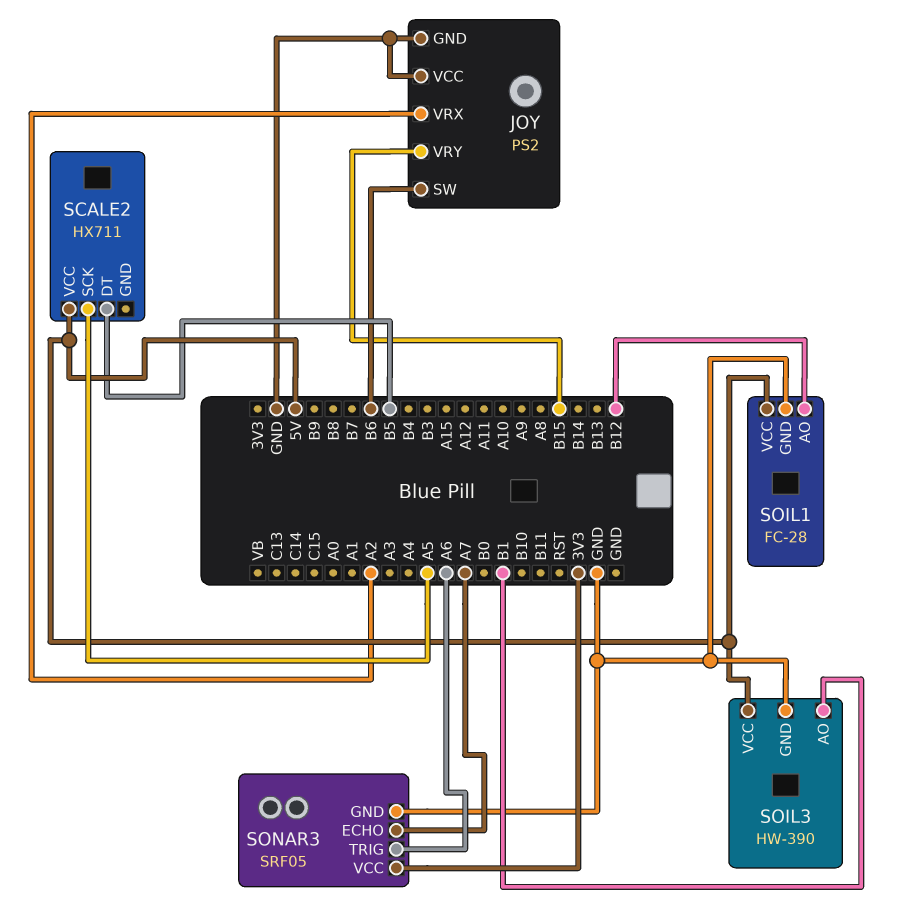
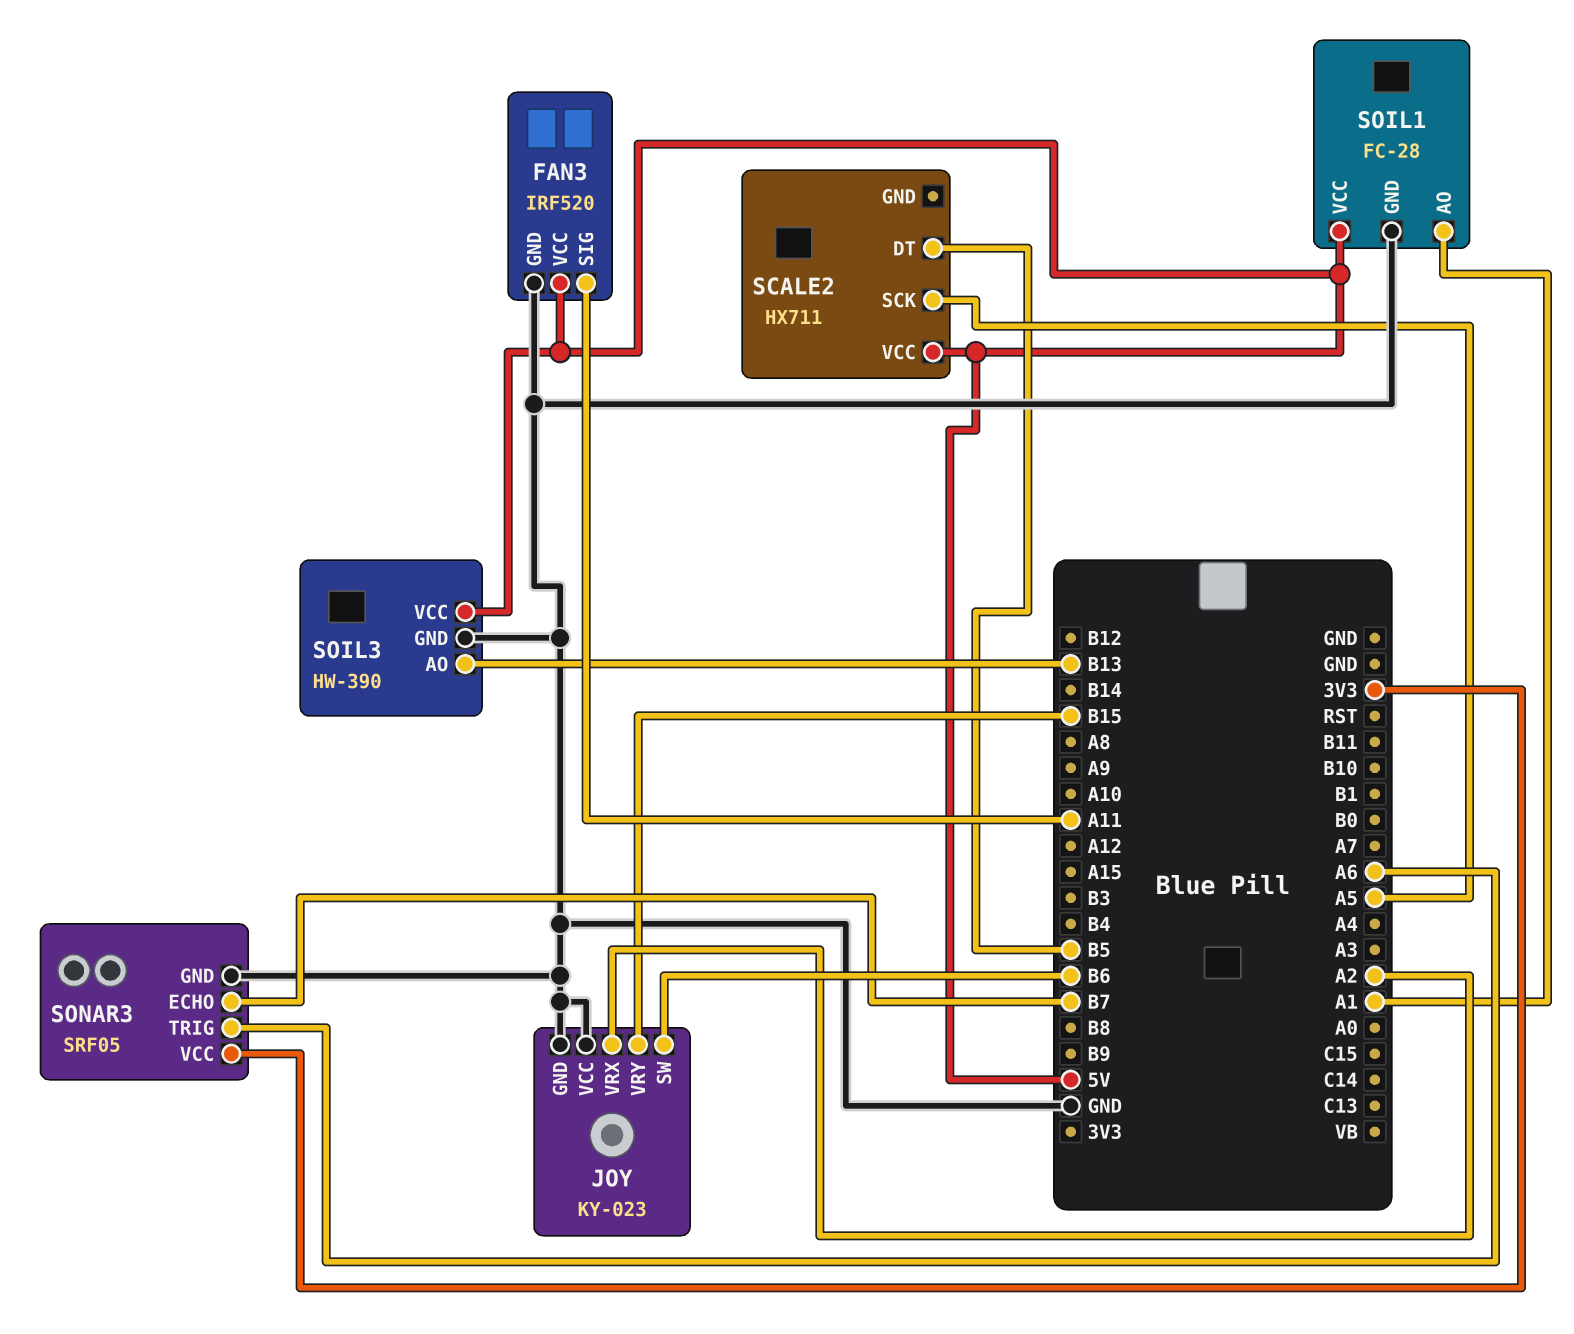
FAN3: none -> IRF520
FAN3 pin GND: none -> GND
FAN3 pin SIG: none -> A11
FAN3 pin VCC: none -> 5V
JOY: PS2 -> KY-023
SOIL1 pin AO: B12 -> A1
SOIL3 pin AO: B1 -> B13
SONAR3 pin ECHO: A7 -> B7

